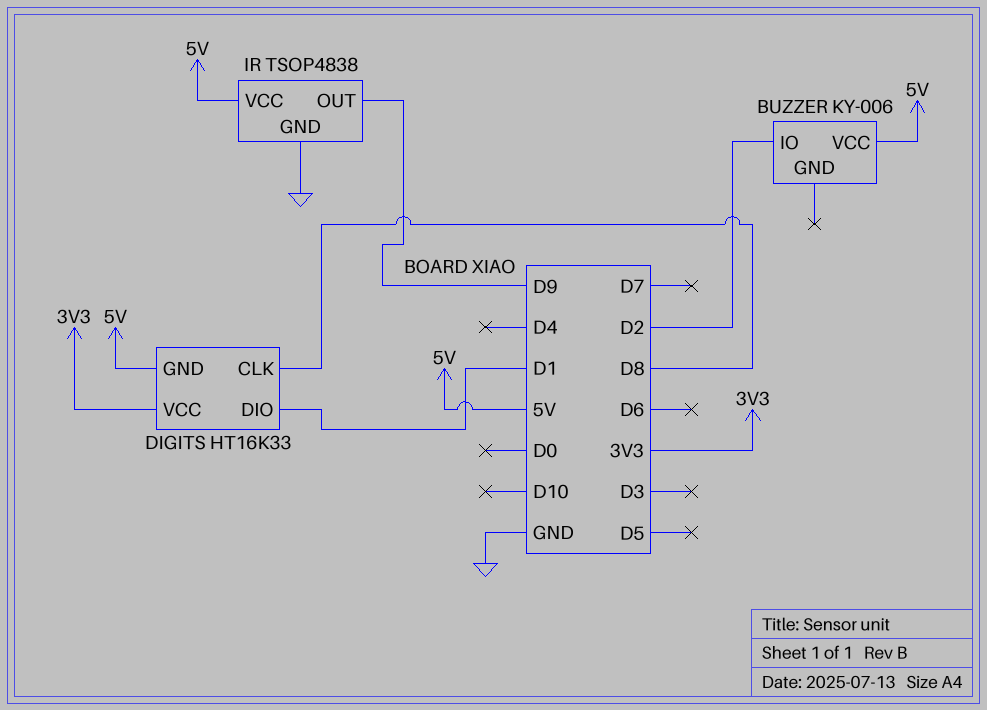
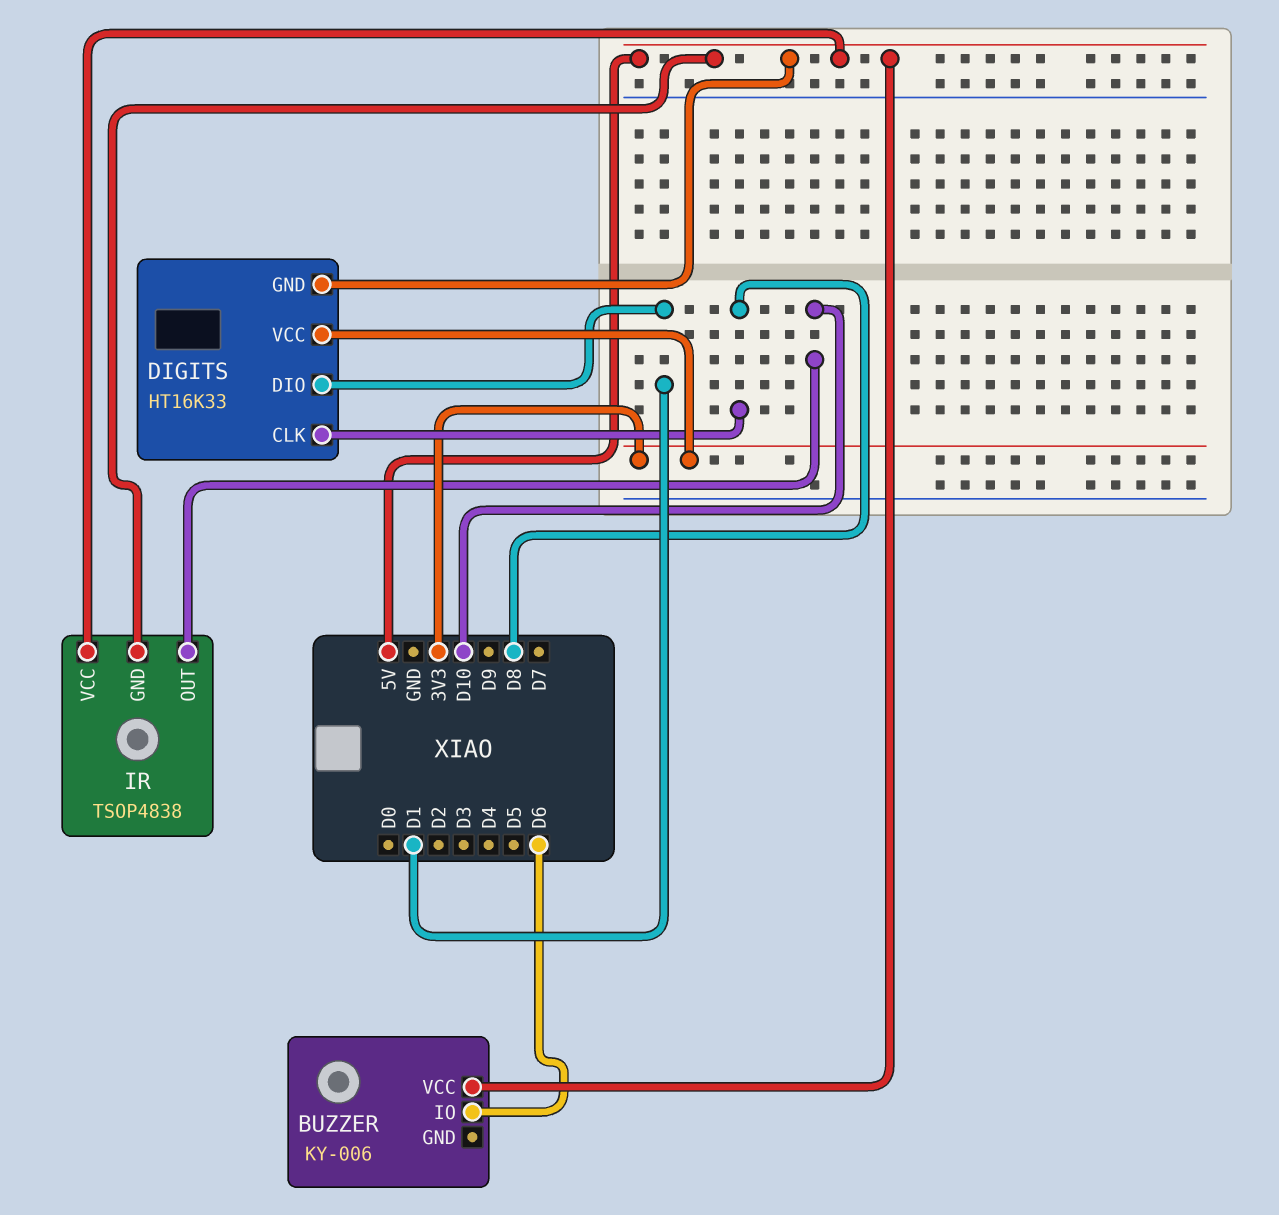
BUZZER pin IO: D2 -> D6
IR pin GND: GND -> 5V
IR pin OUT: D9 -> D10

